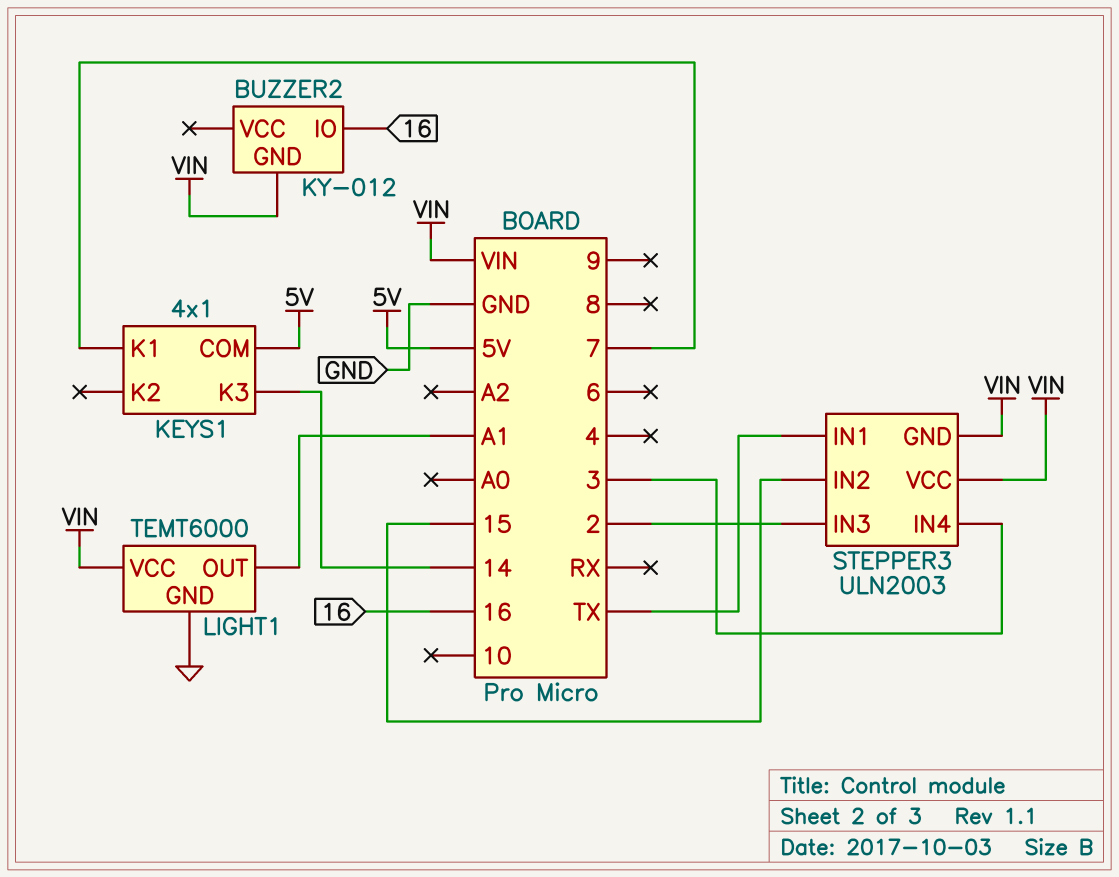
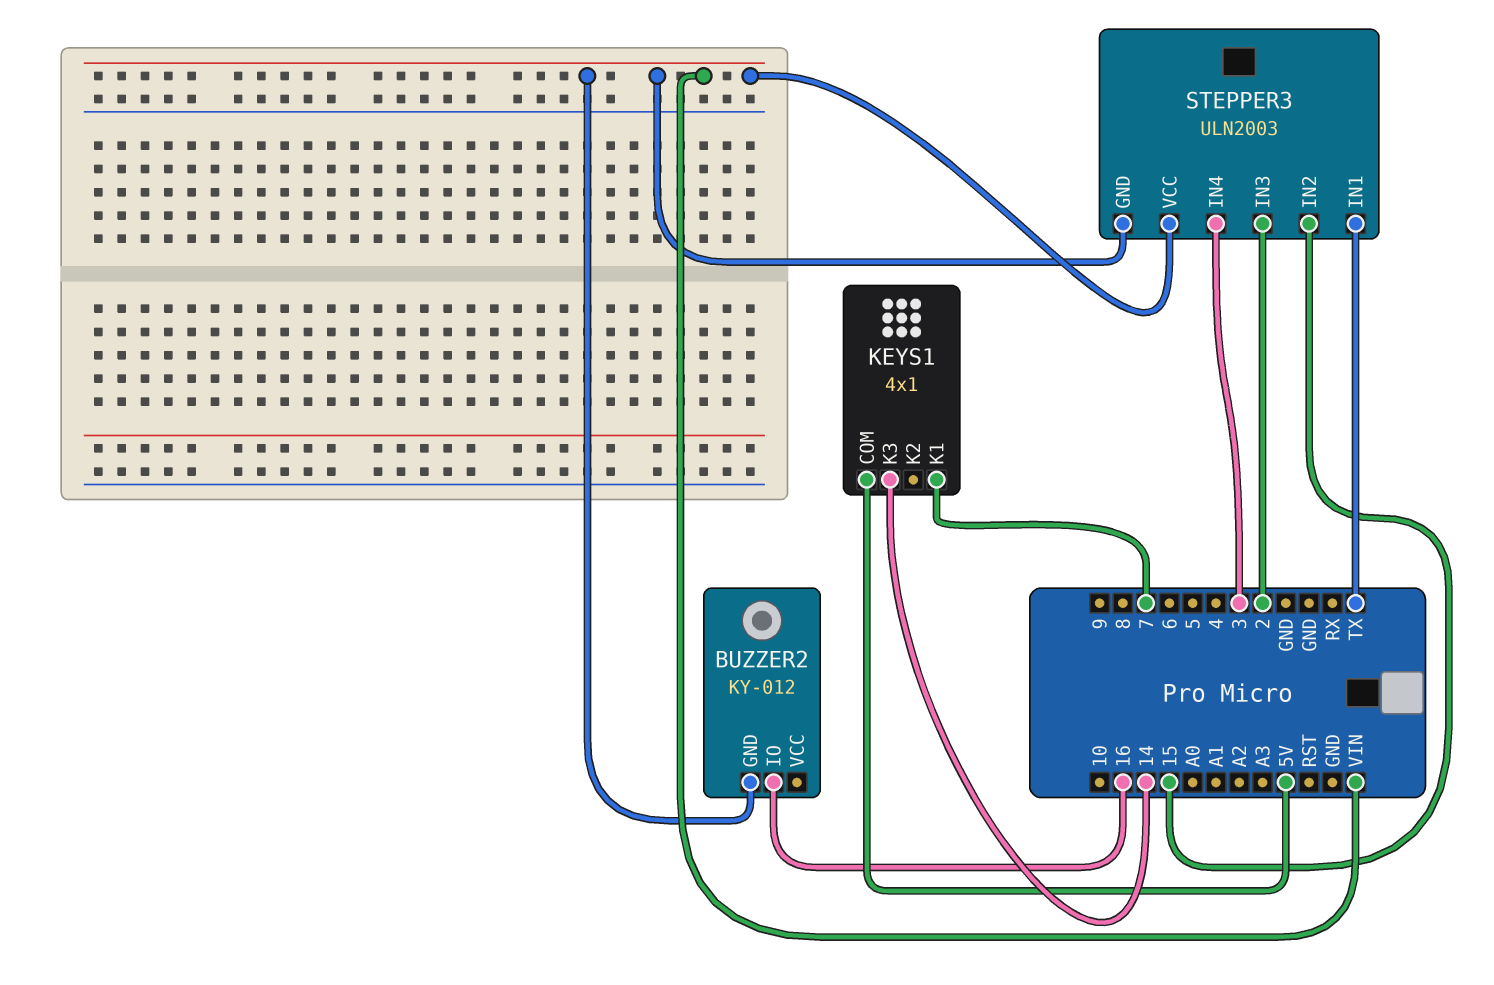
LIGHT1: TEMT6000 -> none
LIGHT1 pin GND: GND -> none
LIGHT1 pin OUT: A1 -> none
LIGHT1 pin VCC: VIN -> none

